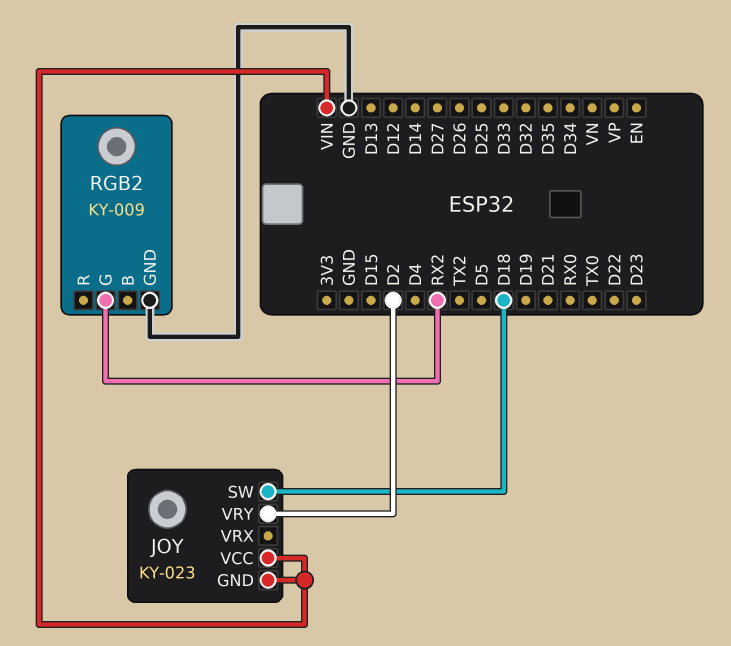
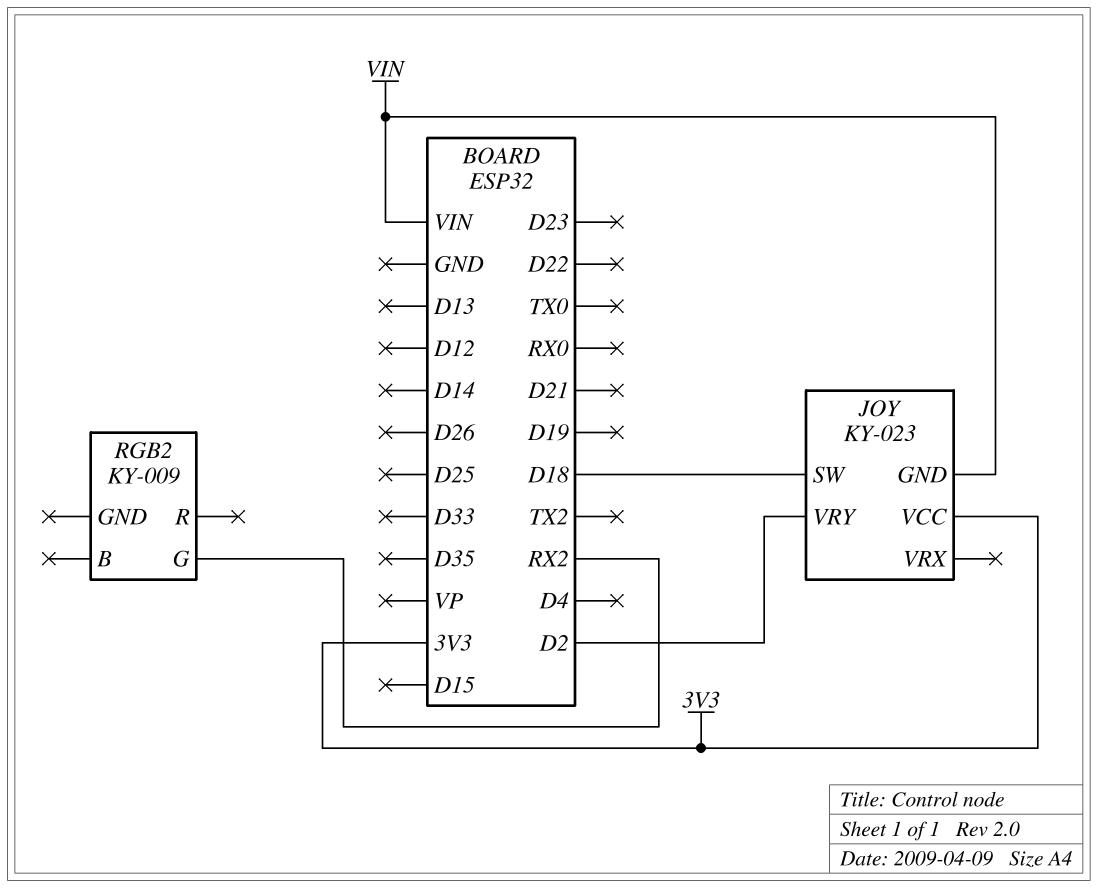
JOY pin VCC: VIN -> 3V3
RGB2 pin GND: GND -> none

